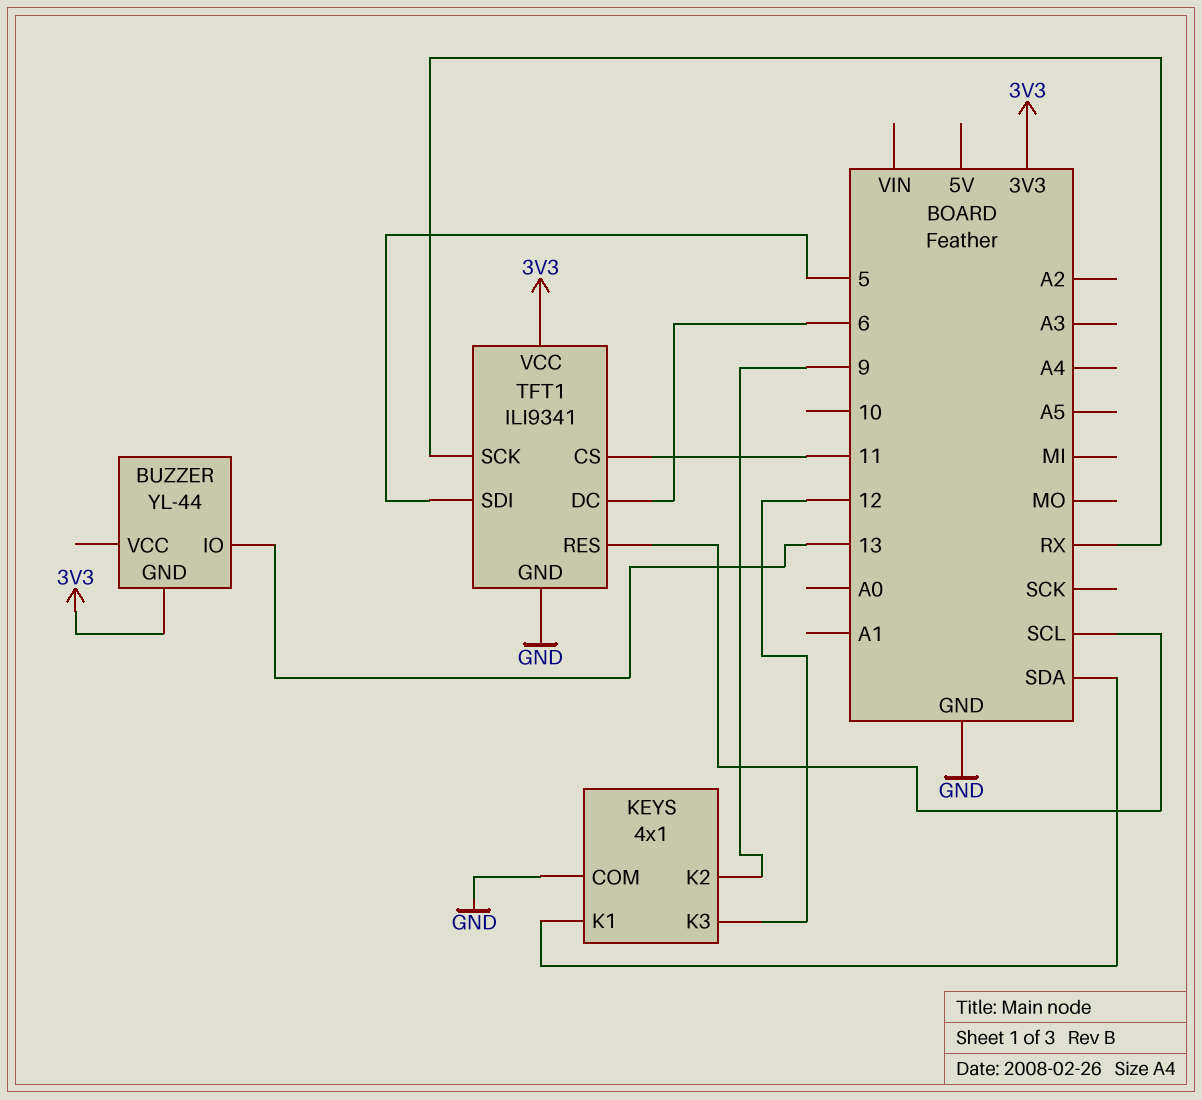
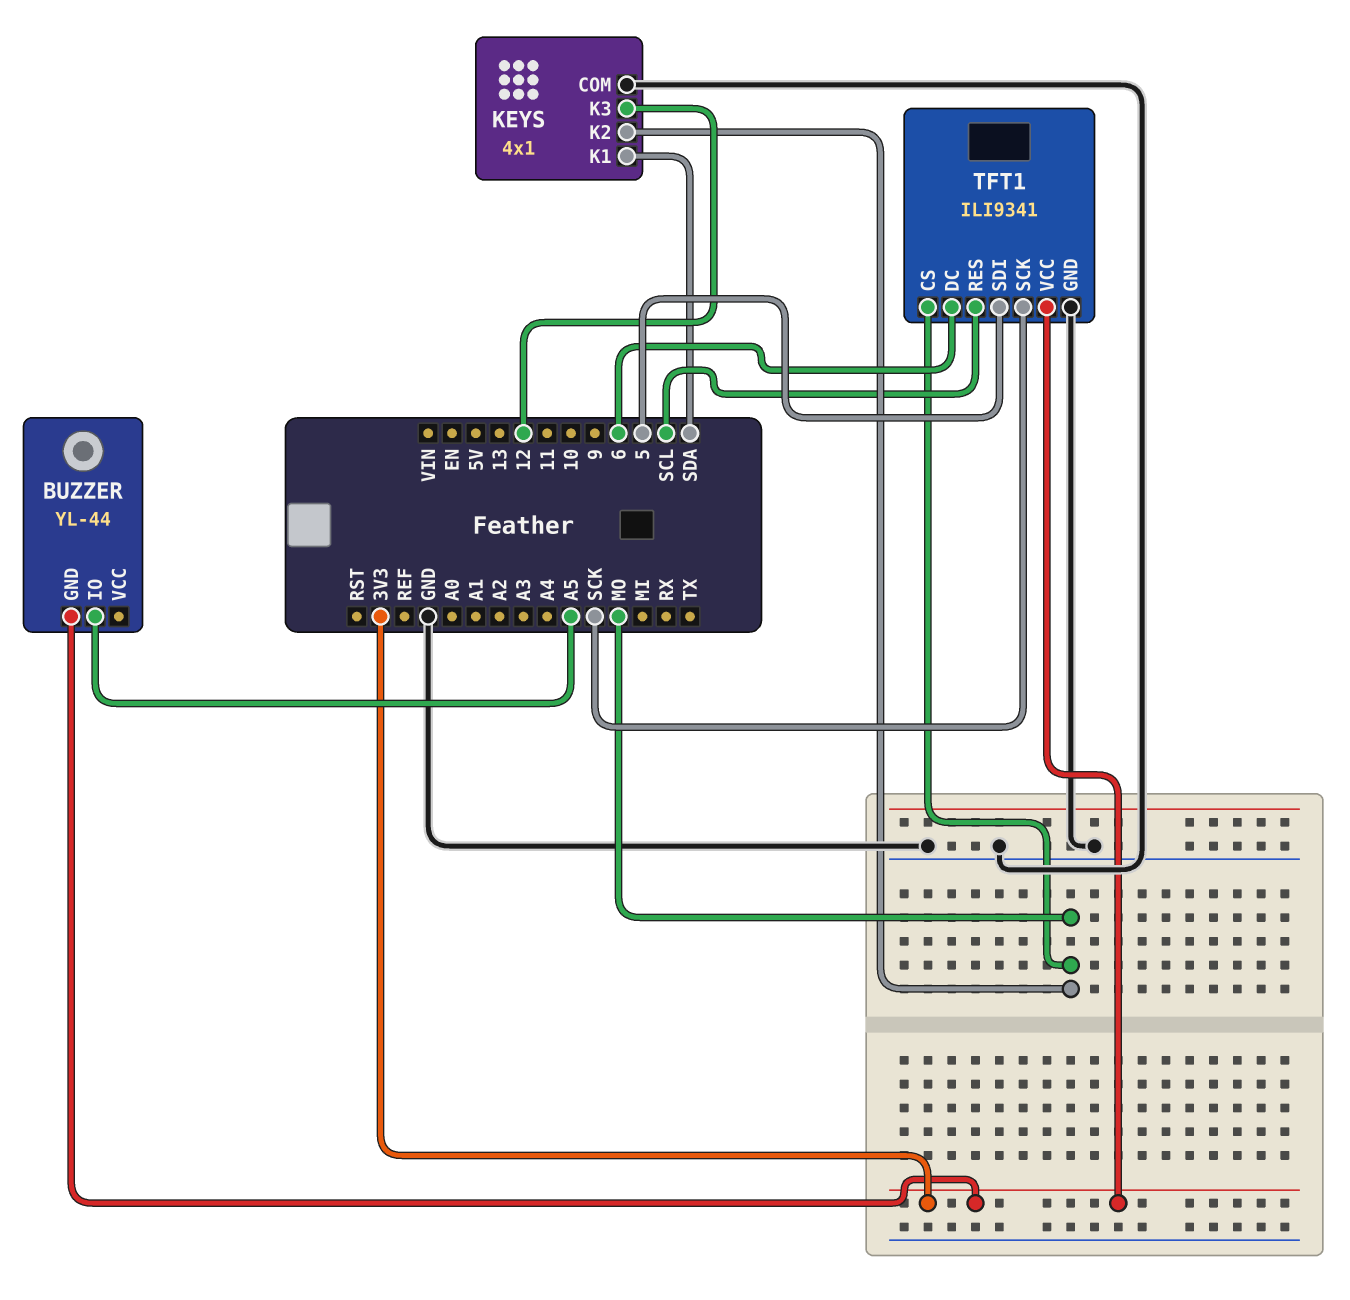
BUZZER pin IO: 13 -> A5
KEYS pin K2: 9 -> MO
TFT1 pin CS: 11 -> MO
TFT1 pin SCK: RX -> SCK

